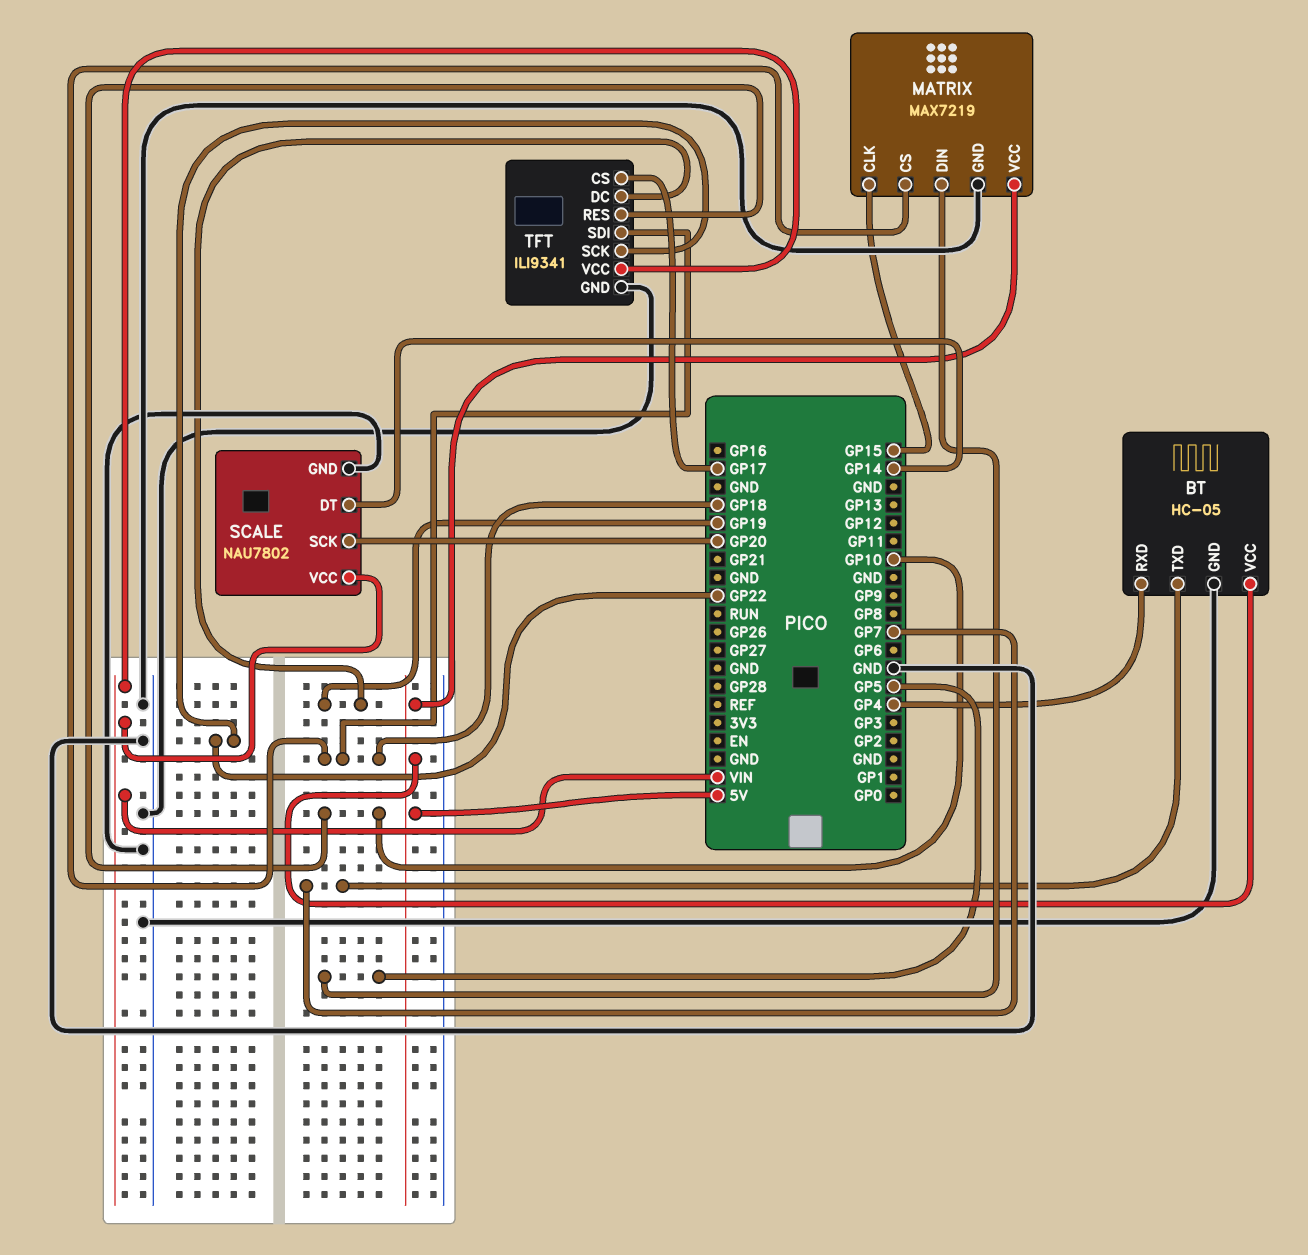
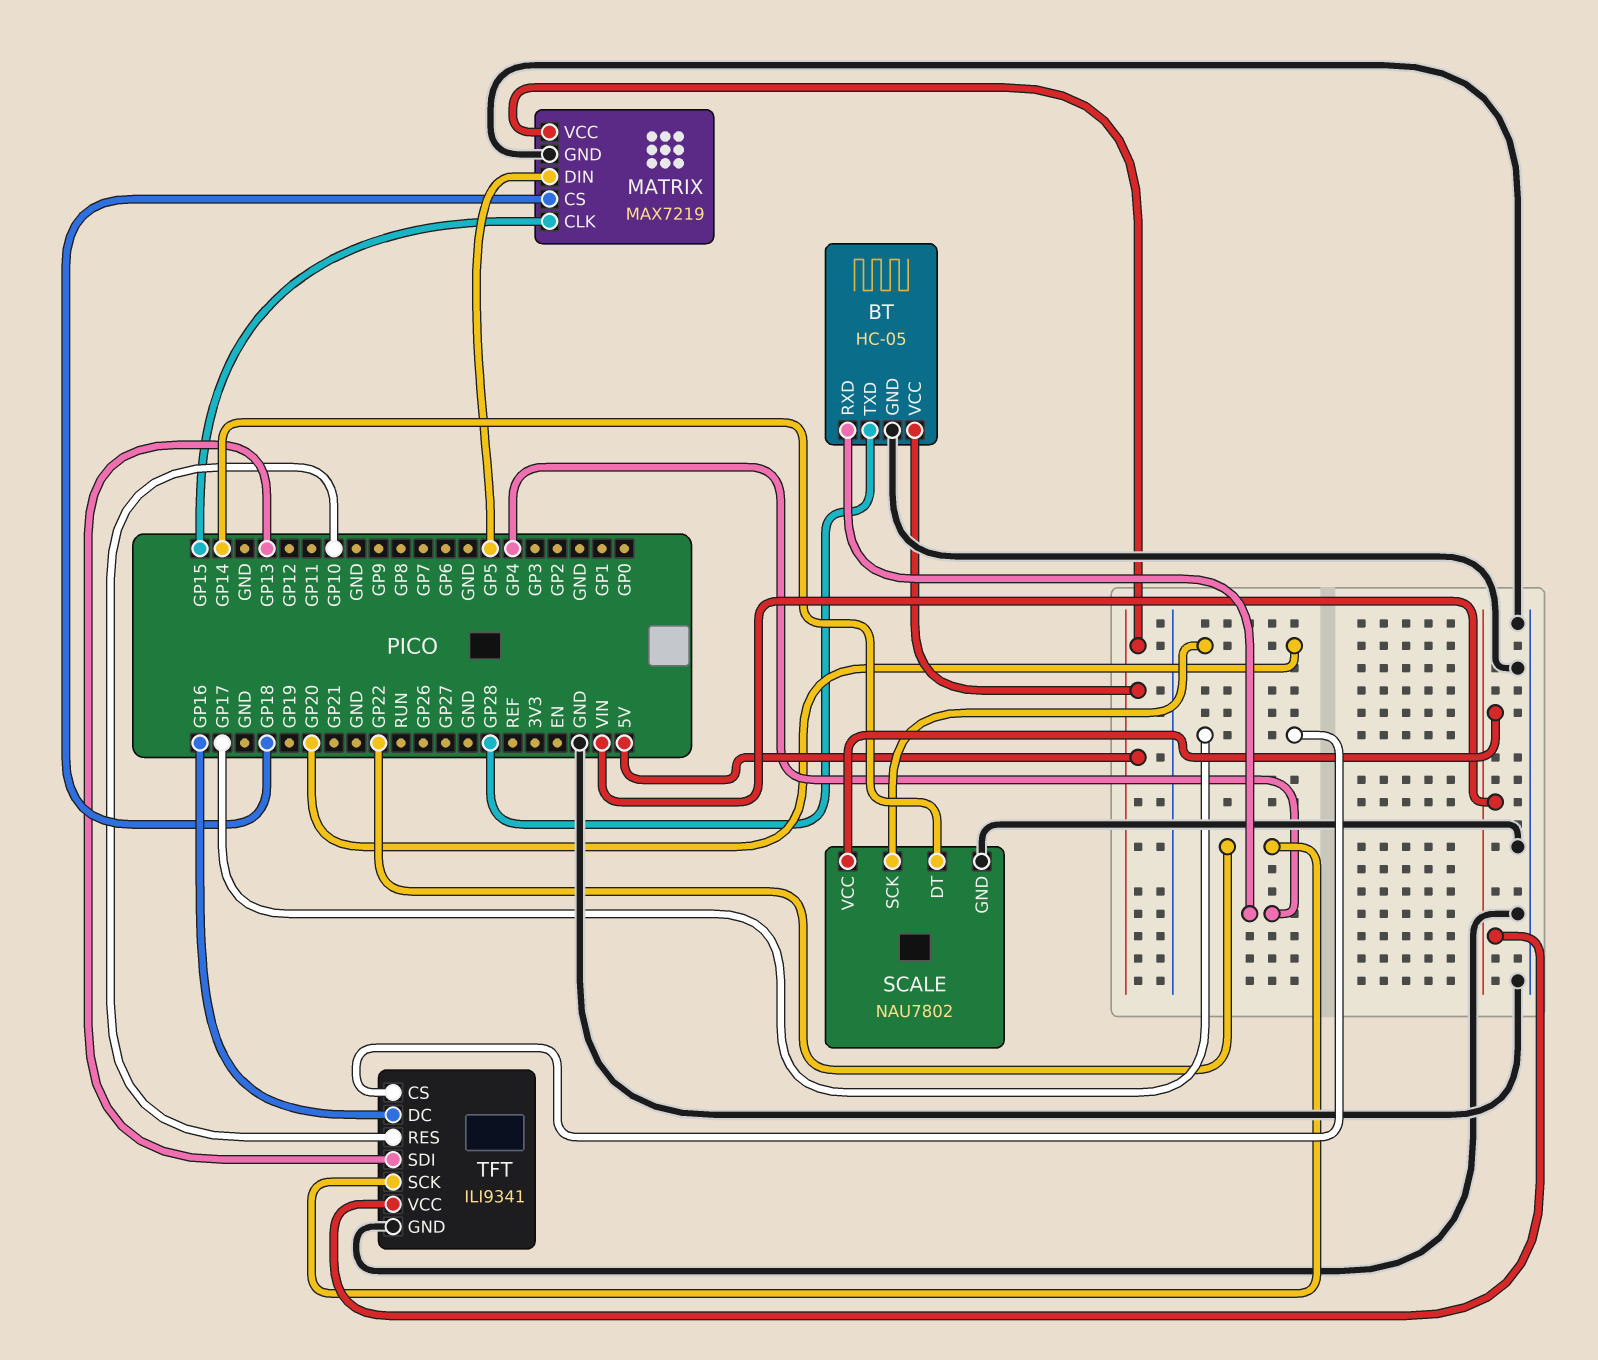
BT pin TXD: GP7 -> GP28
TFT pin DC: GP19 -> GP16
TFT pin SDI: GP18 -> GP13

